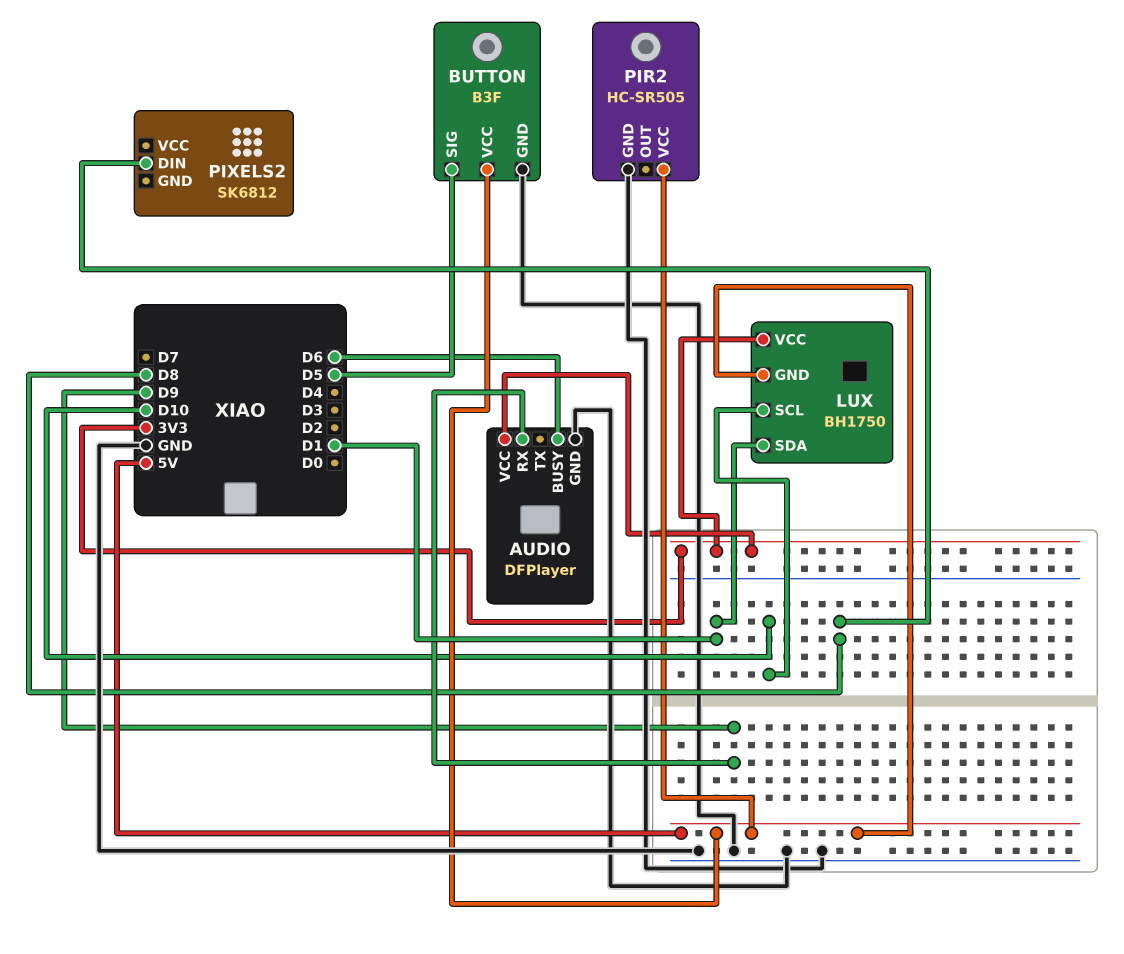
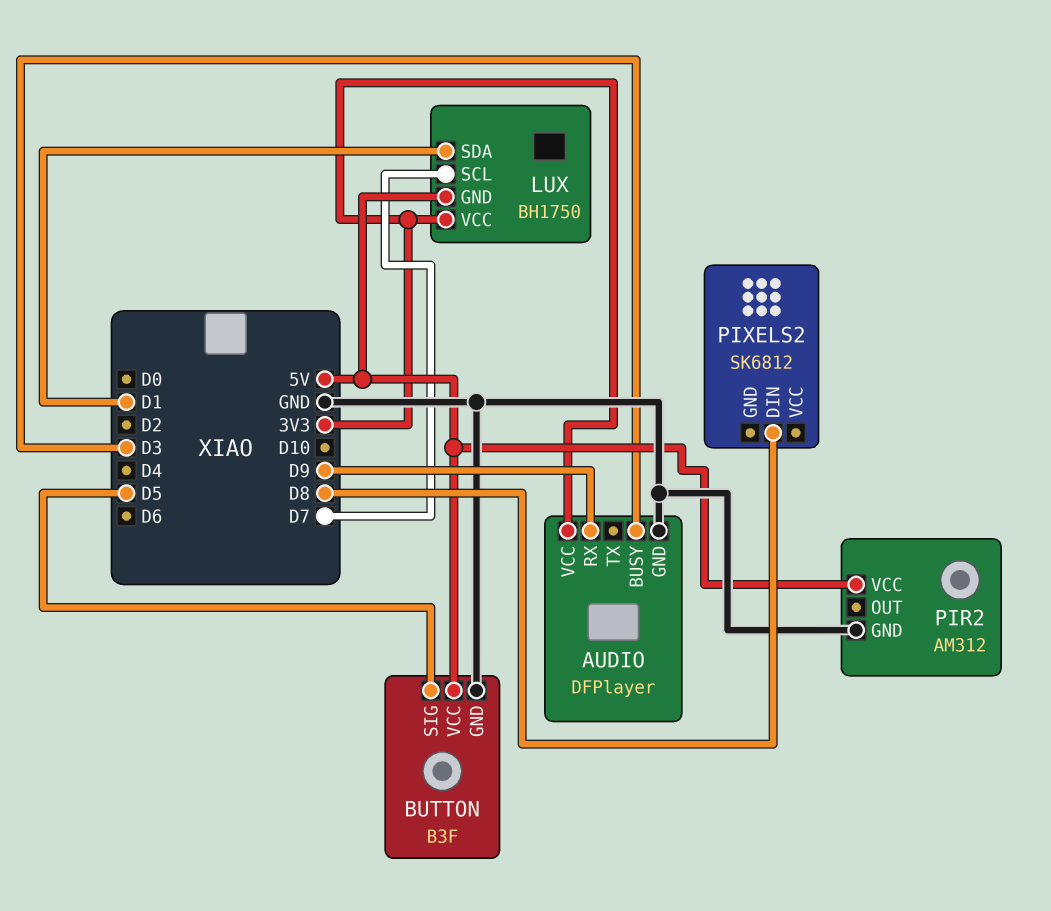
AUDIO pin BUSY: D6 -> D3
LUX pin SCL: D10 -> D7
PIR2: HC-SR505 -> AM312

